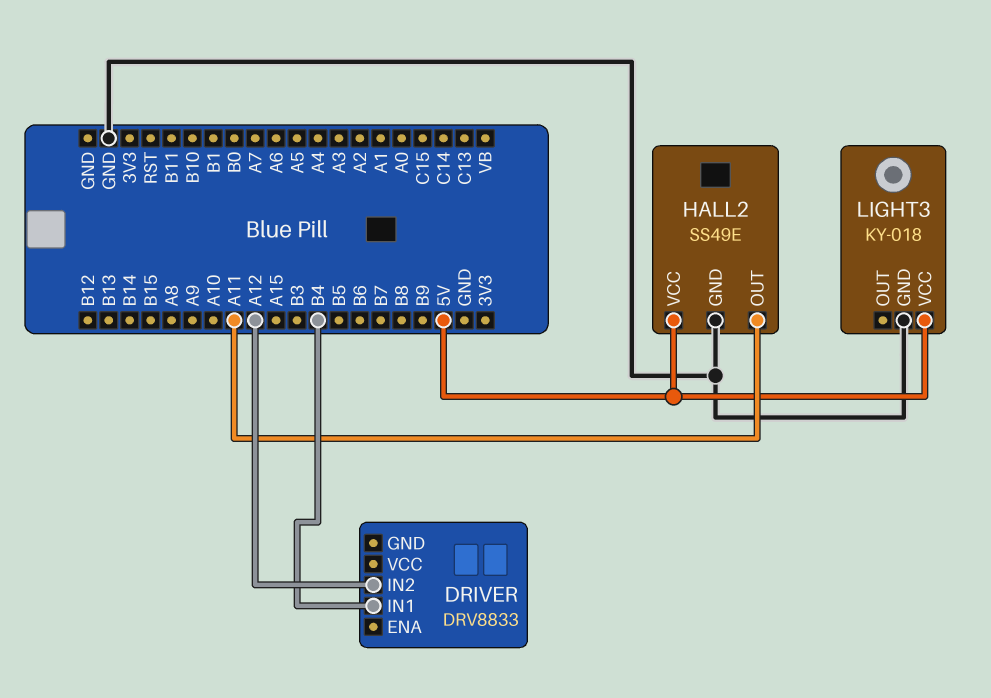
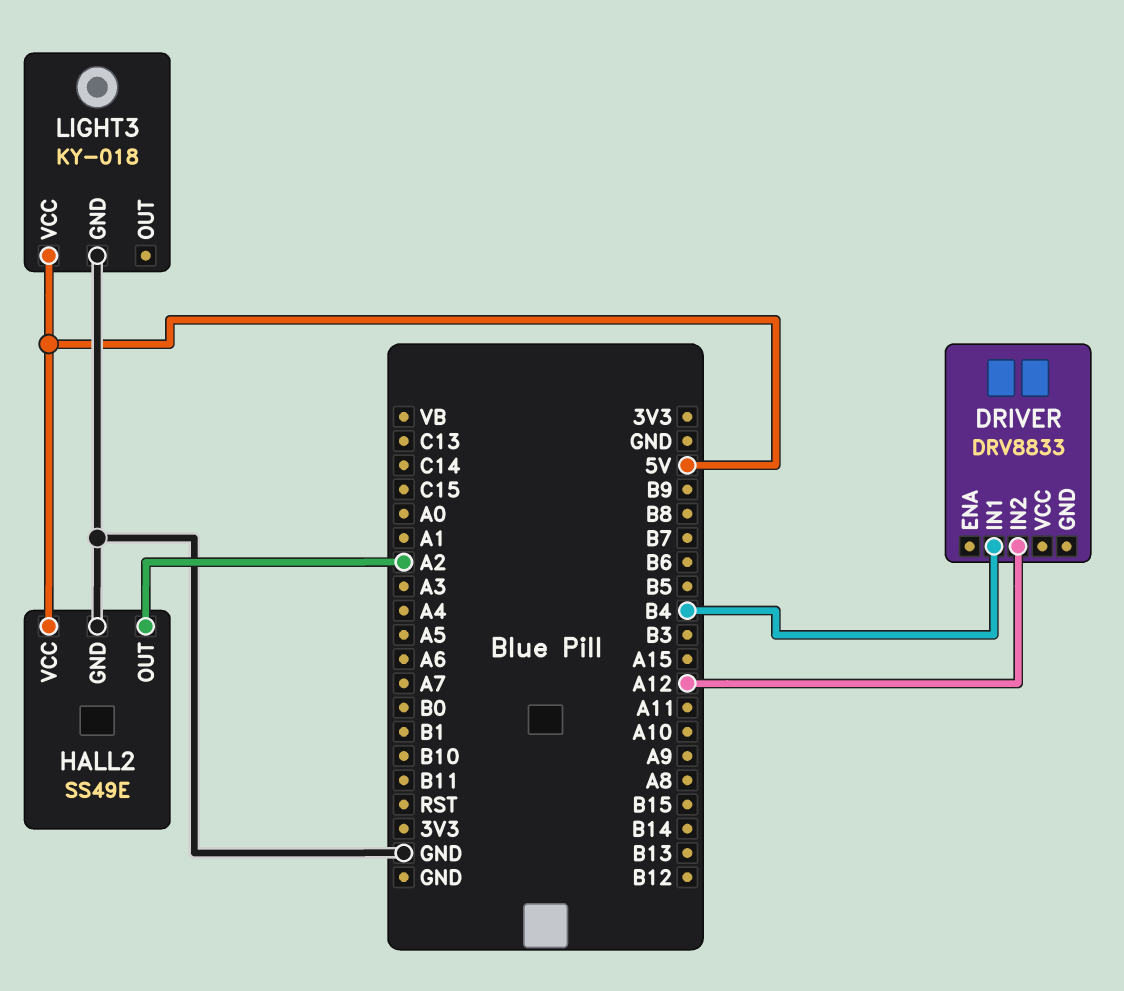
HALL2 pin OUT: A11 -> A2

